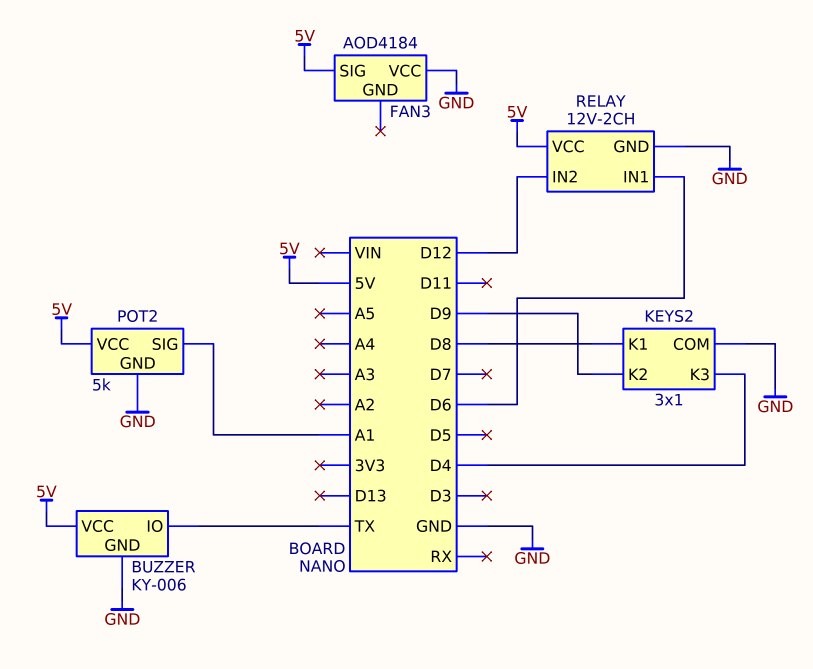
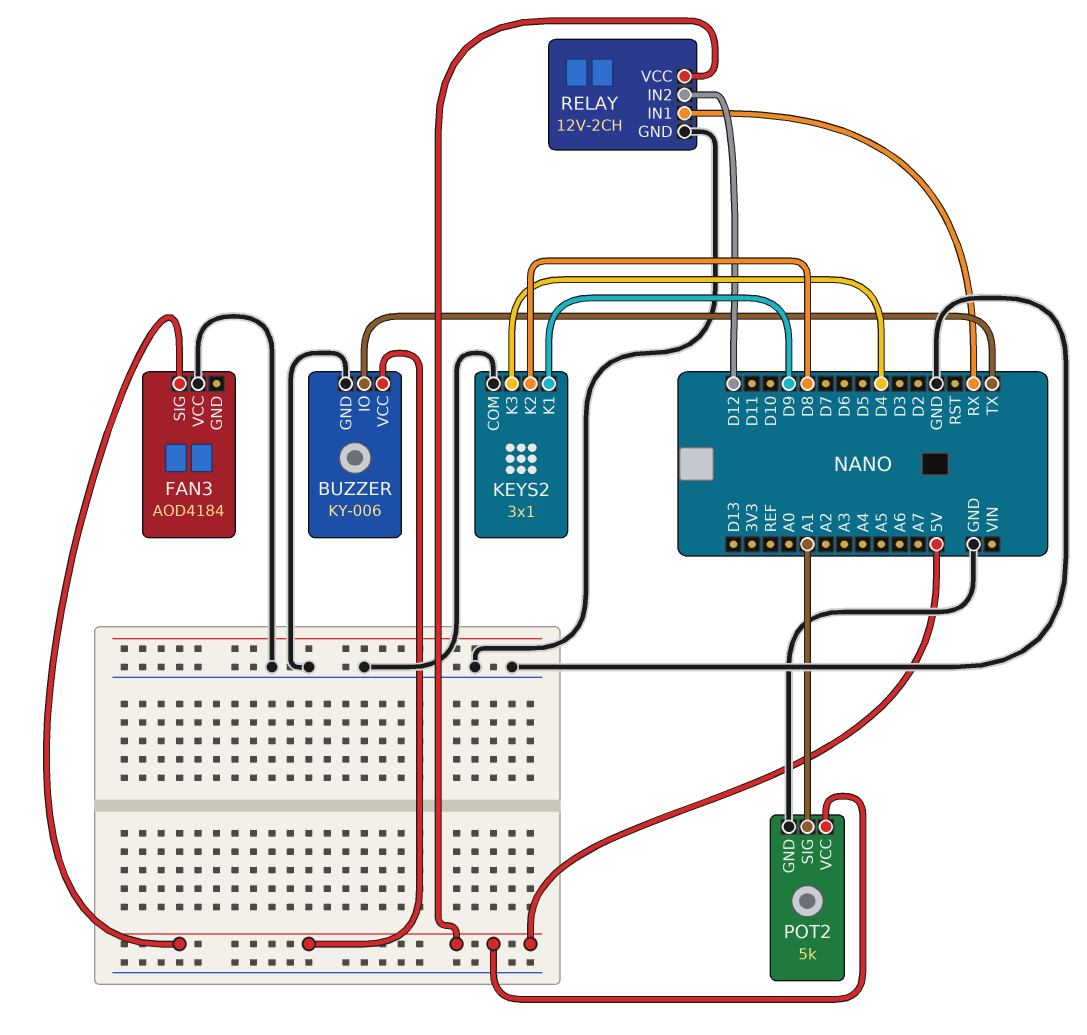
KEYS2 pin K1: D8 -> D9
KEYS2 pin K2: D9 -> D8
RELAY pin IN1: D6 -> RX

